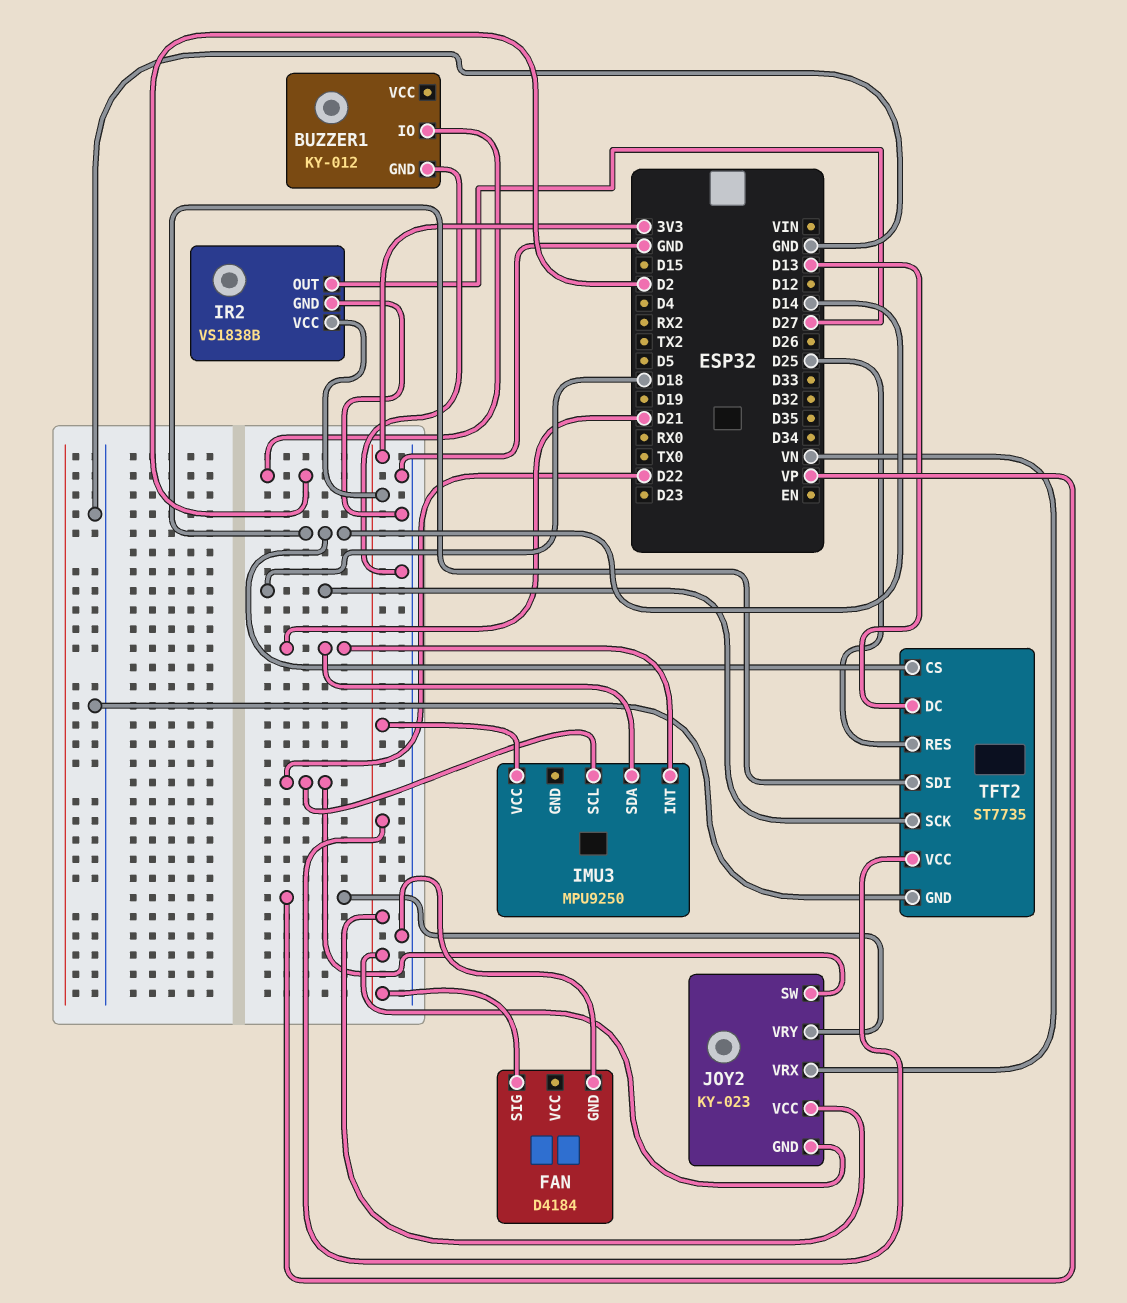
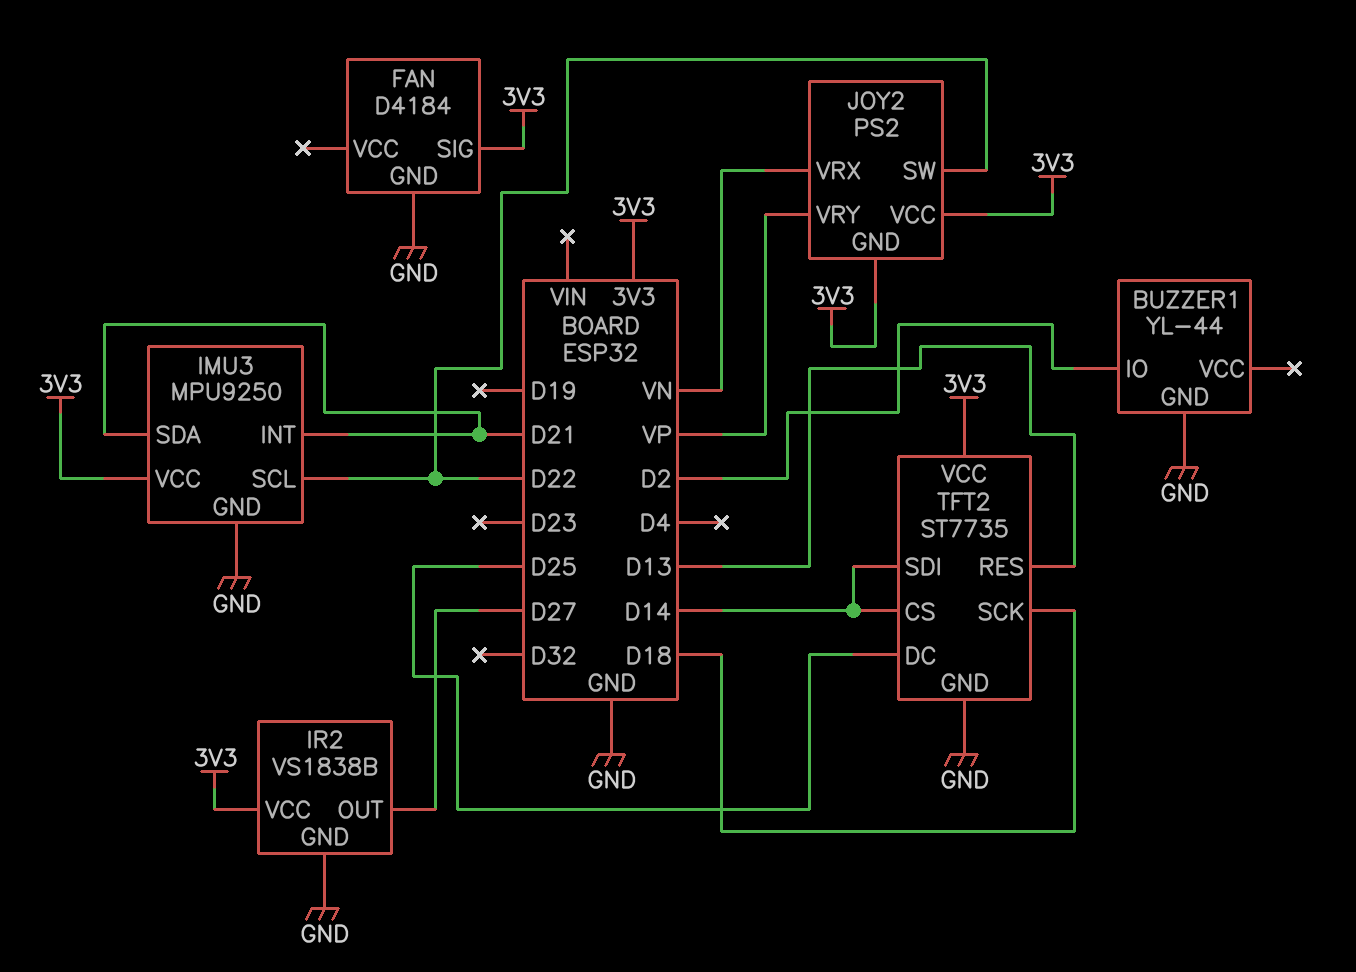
BUZZER1: KY-012 -> YL-44
IMU3 pin GND: none -> GND
JOY2: KY-023 -> PS2
TFT2 pin DC: D13 -> D25
TFT2 pin RES: D25 -> D13

